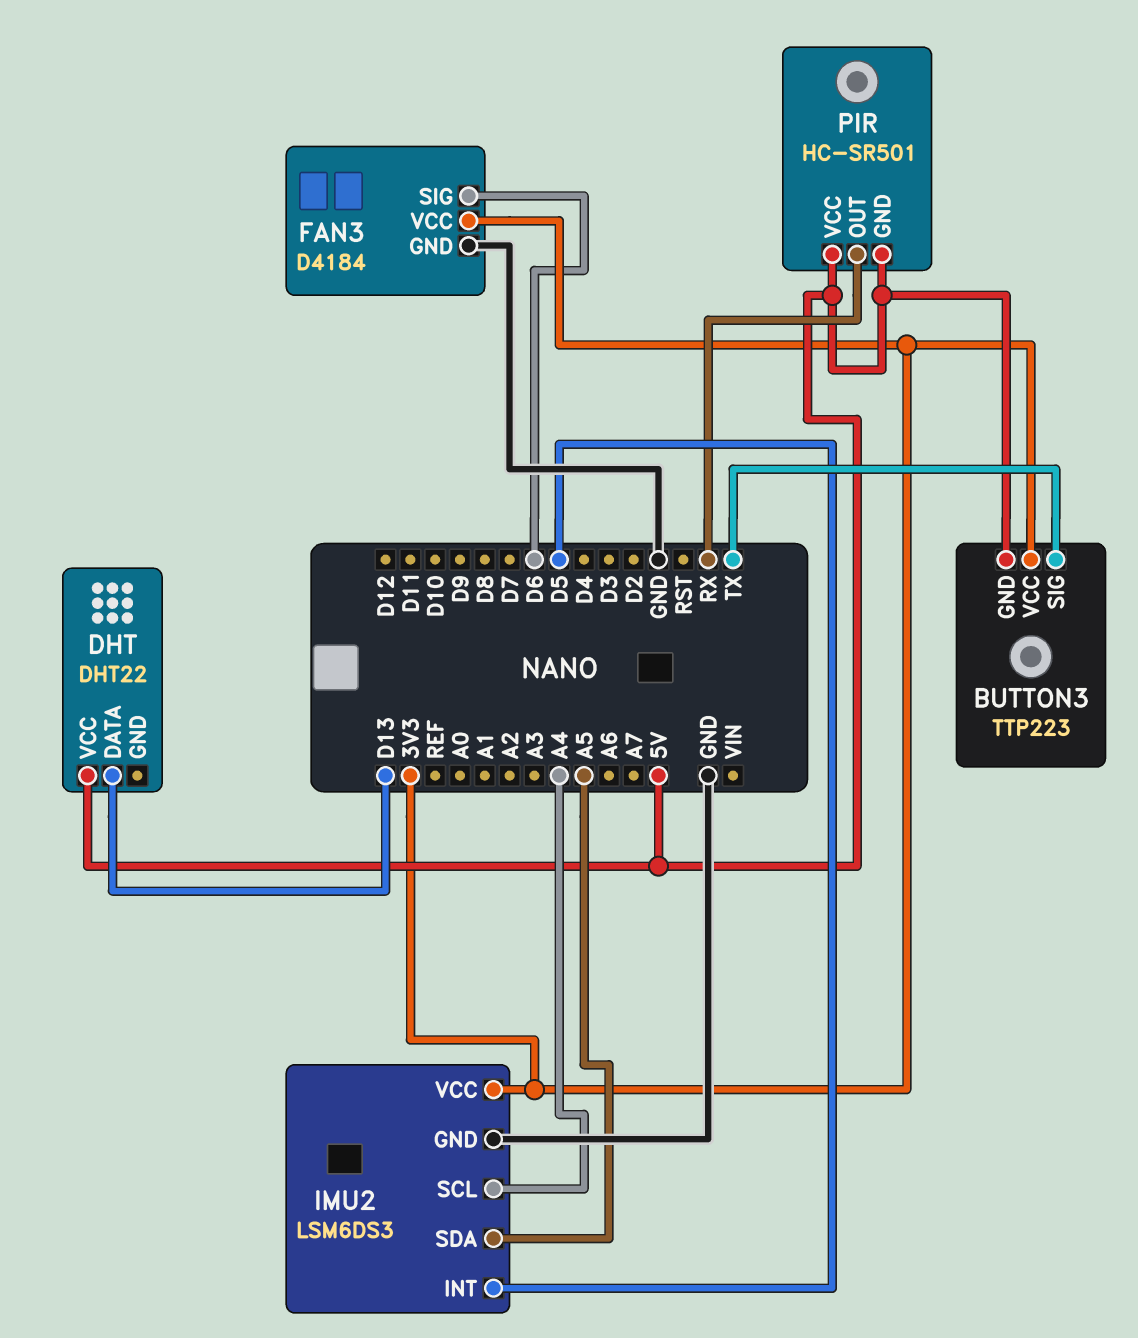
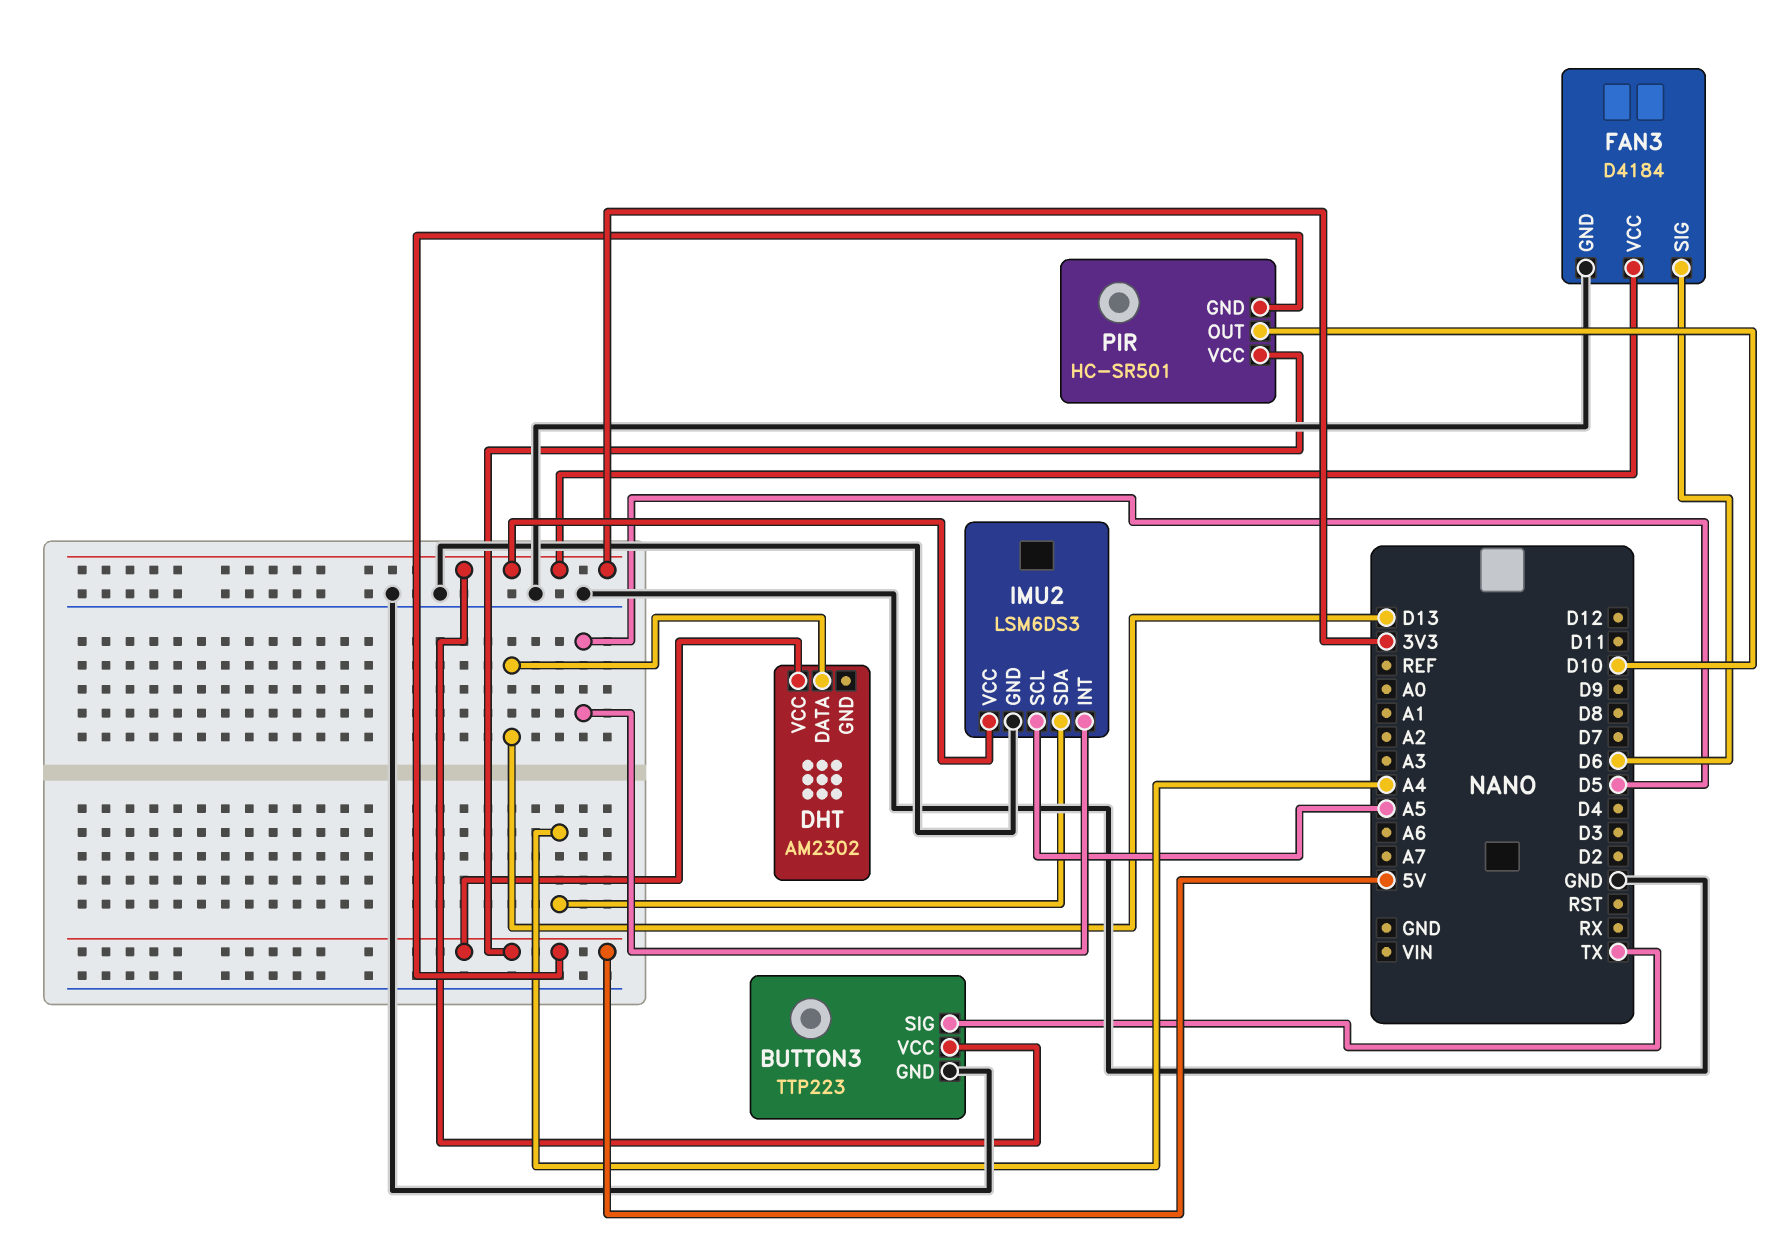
BUTTON3 pin GND: 5V -> GND
DHT: DHT22 -> AM2302
IMU2 pin SCL: A4 -> A5
IMU2 pin SDA: A5 -> A4
PIR pin OUT: RX -> D10

